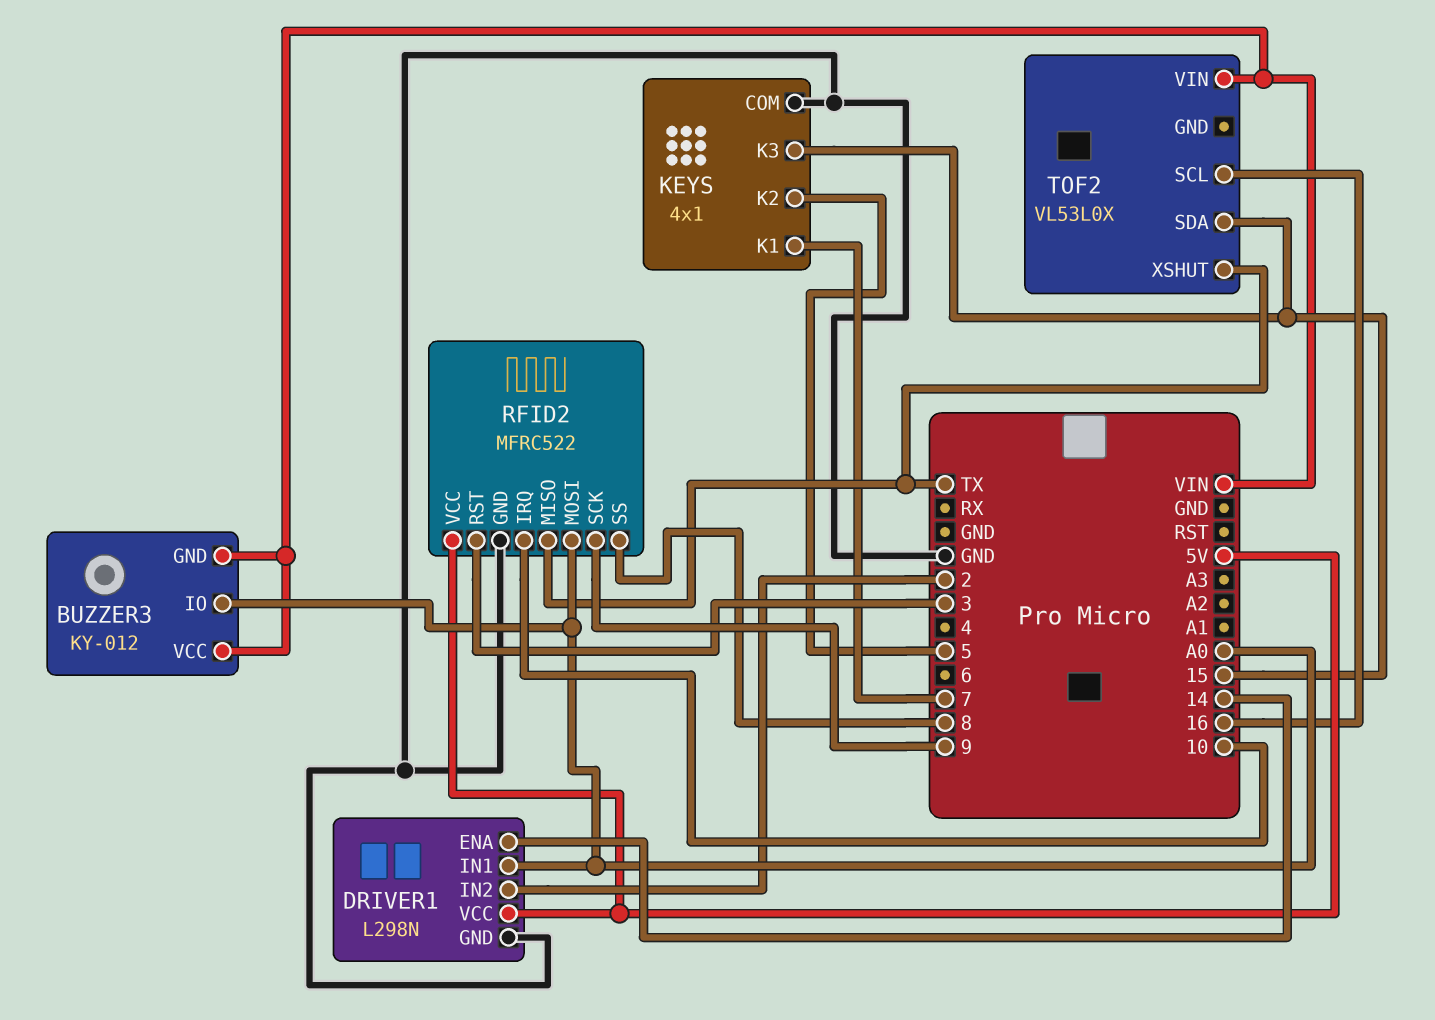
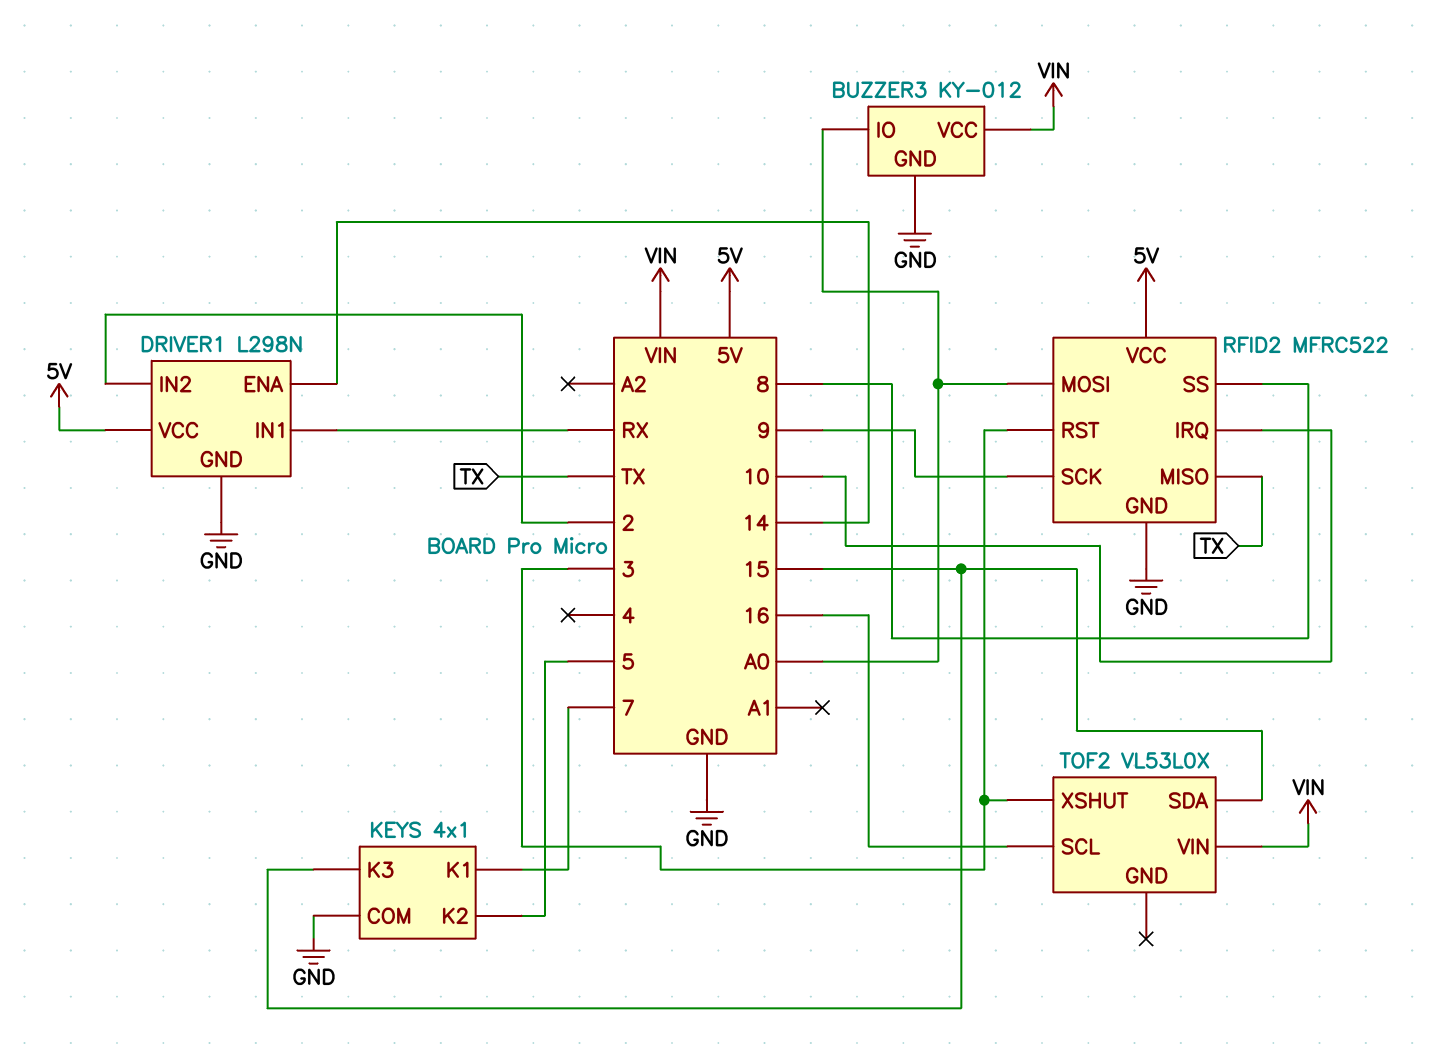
BUZZER3 pin GND: VIN -> GND
DRIVER1 pin IN1: A0 -> RX
TOF2 pin XSHUT: TX -> 3

